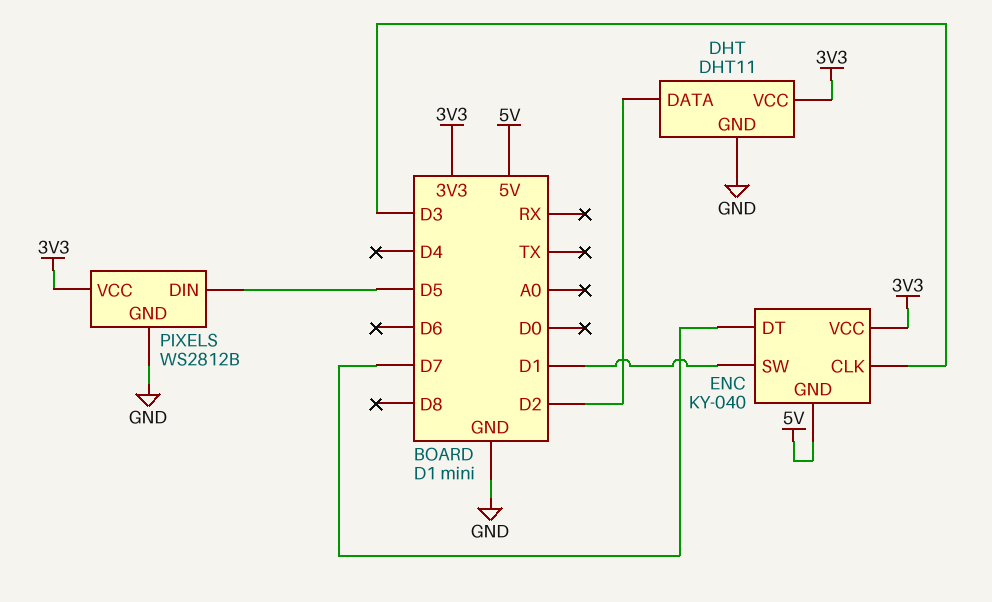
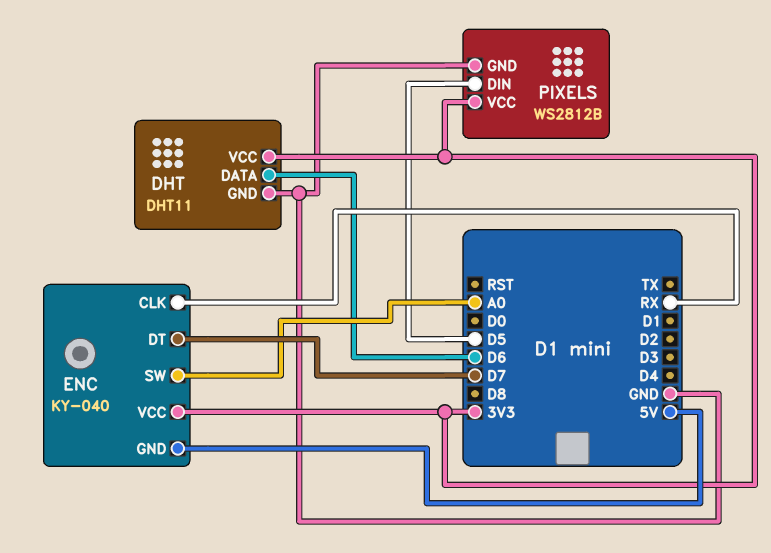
DHT pin DATA: D2 -> D6
ENC pin CLK: D3 -> RX
ENC pin SW: D1 -> A0

